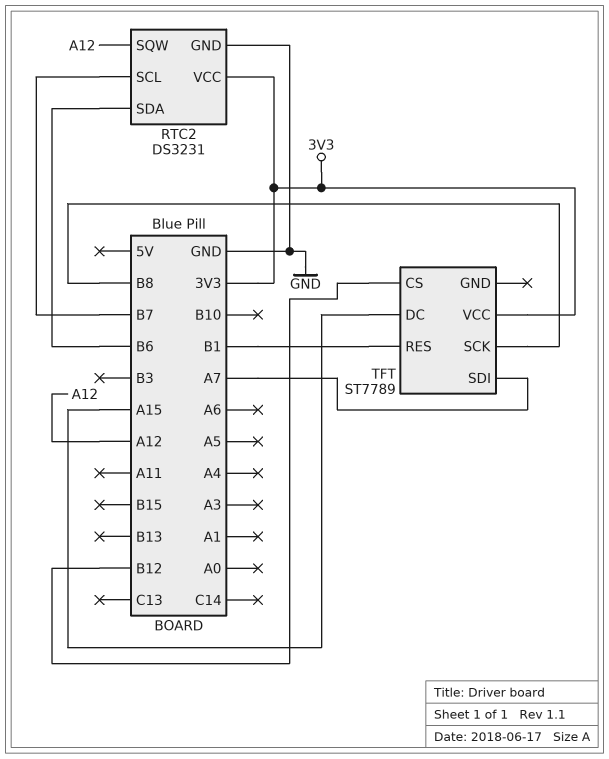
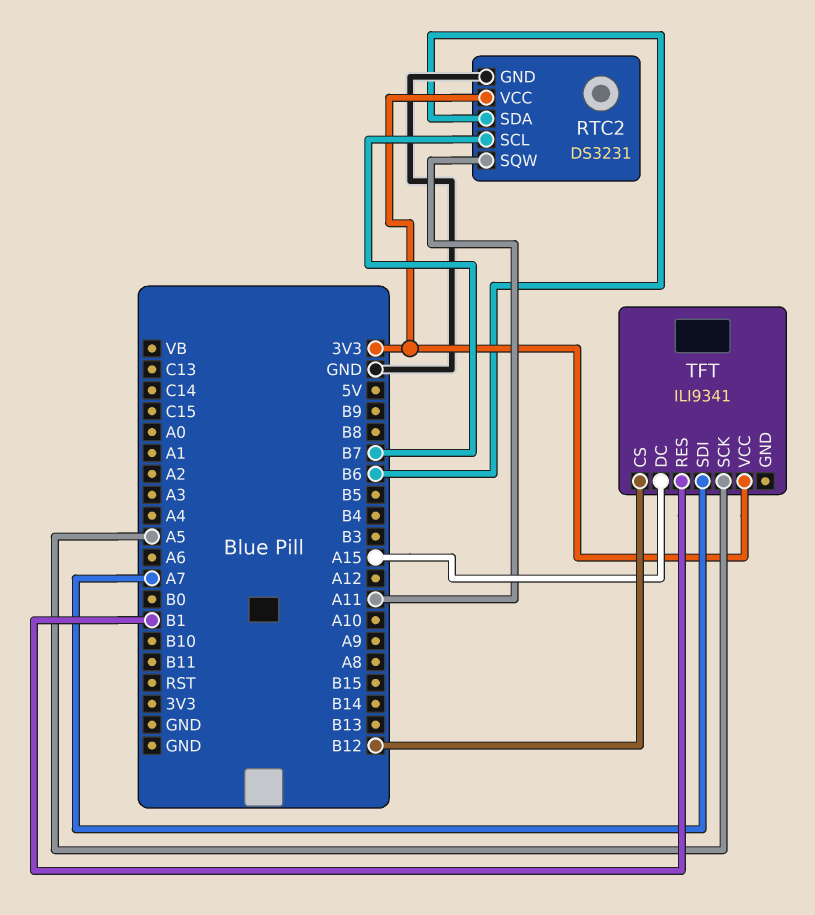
RTC2 pin SQW: A12 -> A11
TFT: ST7789 -> ILI9341
TFT pin SCK: B8 -> A5

